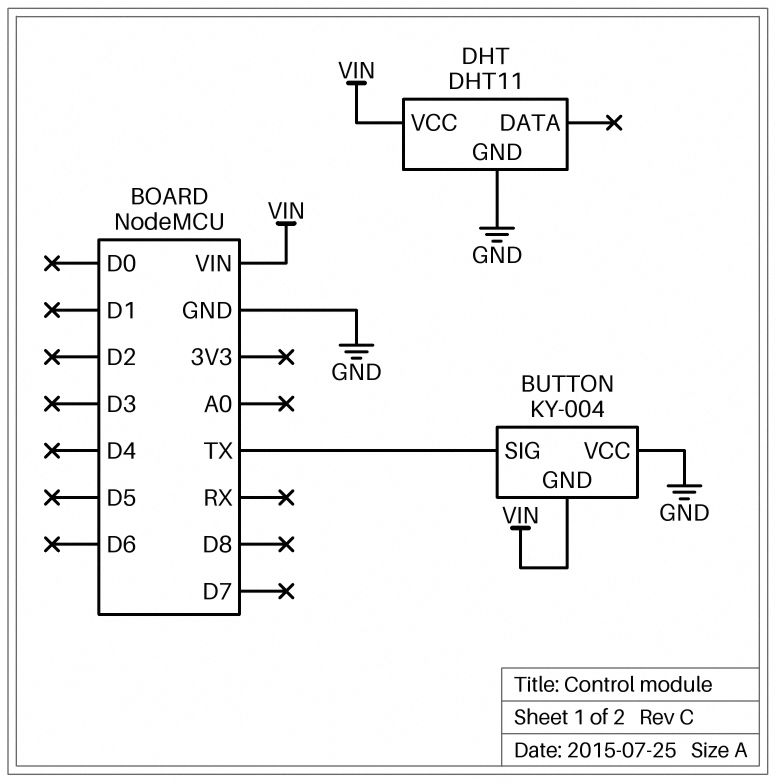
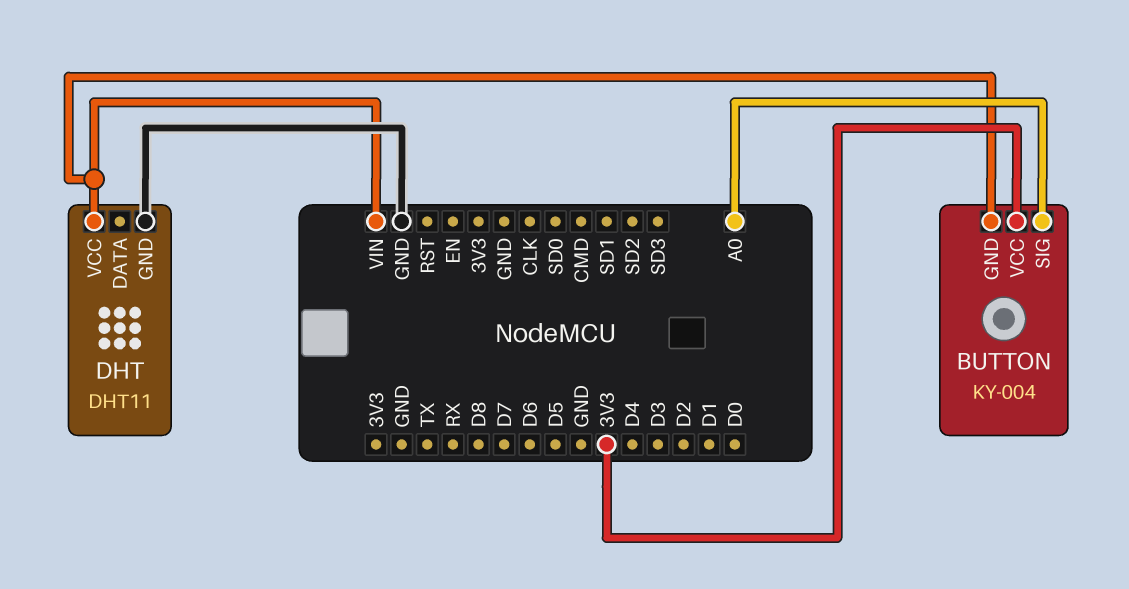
BUTTON pin SIG: TX -> A0
BUTTON pin VCC: GND -> 3V3

